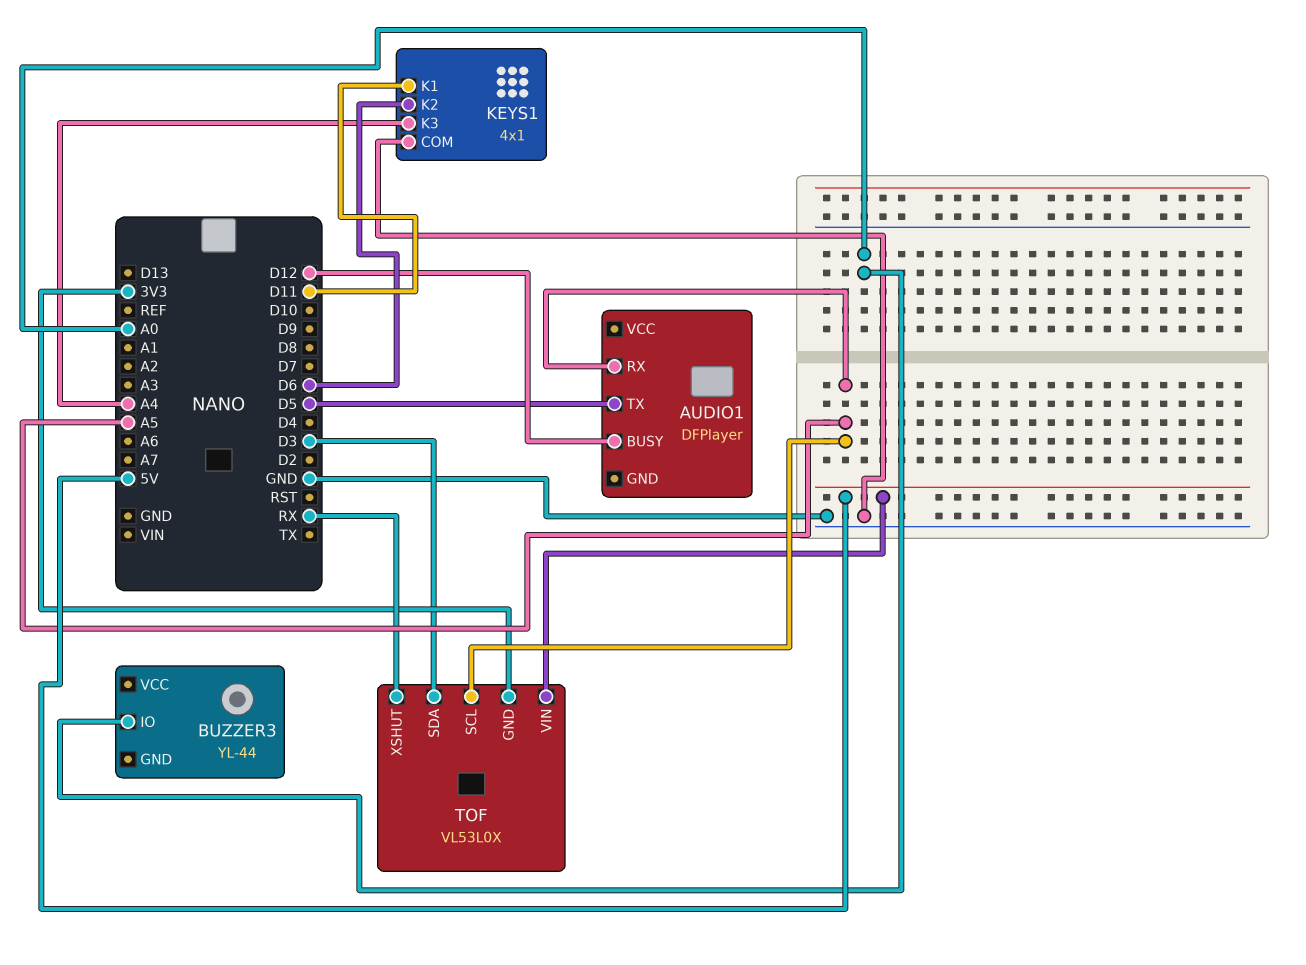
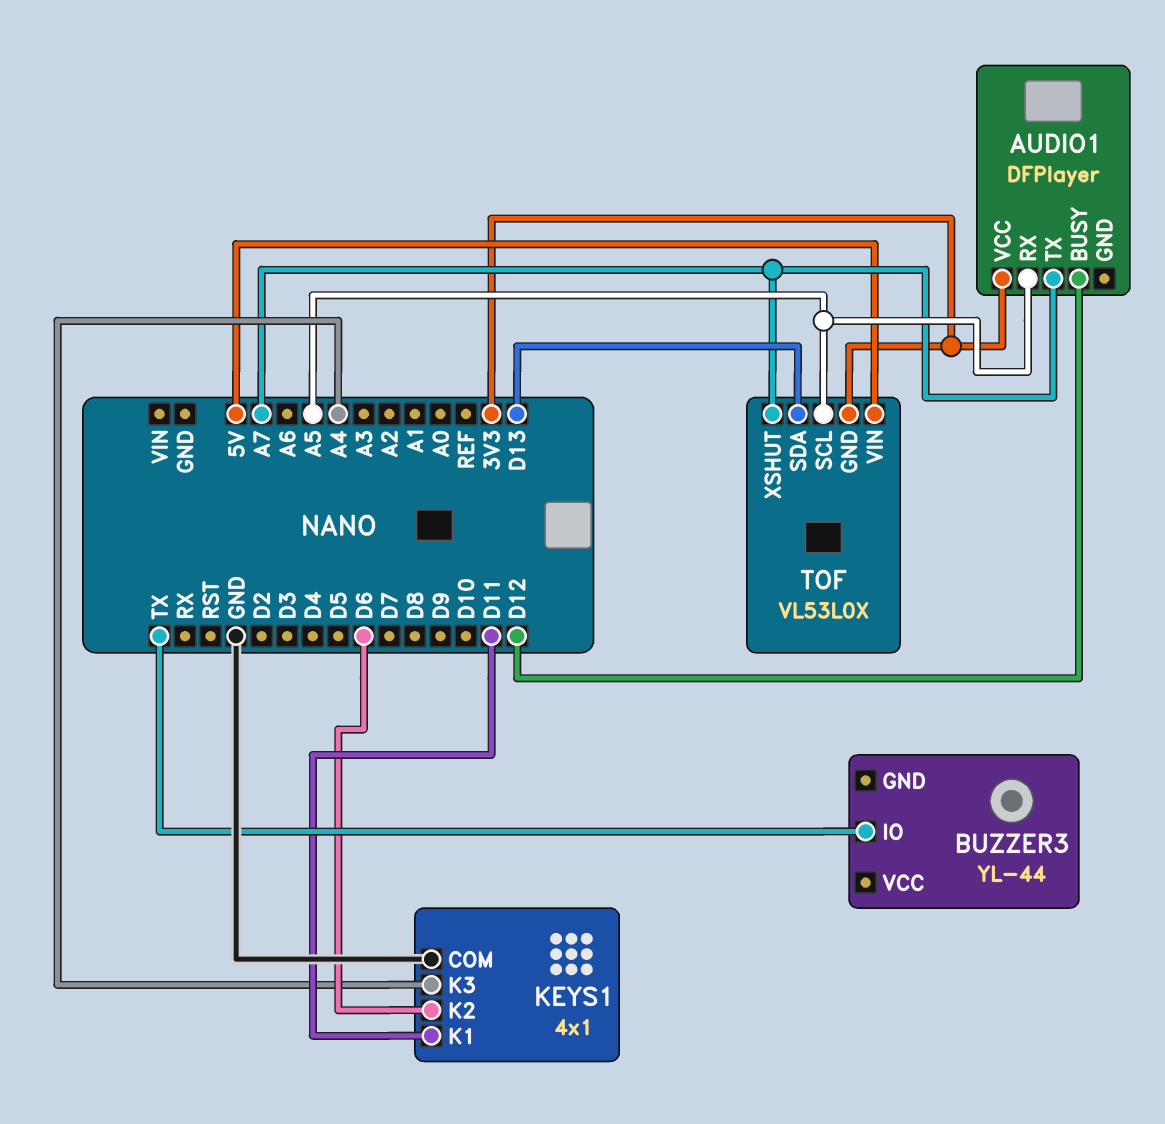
AUDIO1 pin TX: D5 -> A7
AUDIO1 pin VCC: none -> 3V3
BUZZER3 pin IO: A0 -> TX
TOF pin SDA: D3 -> D13
TOF pin XSHUT: RX -> A7

